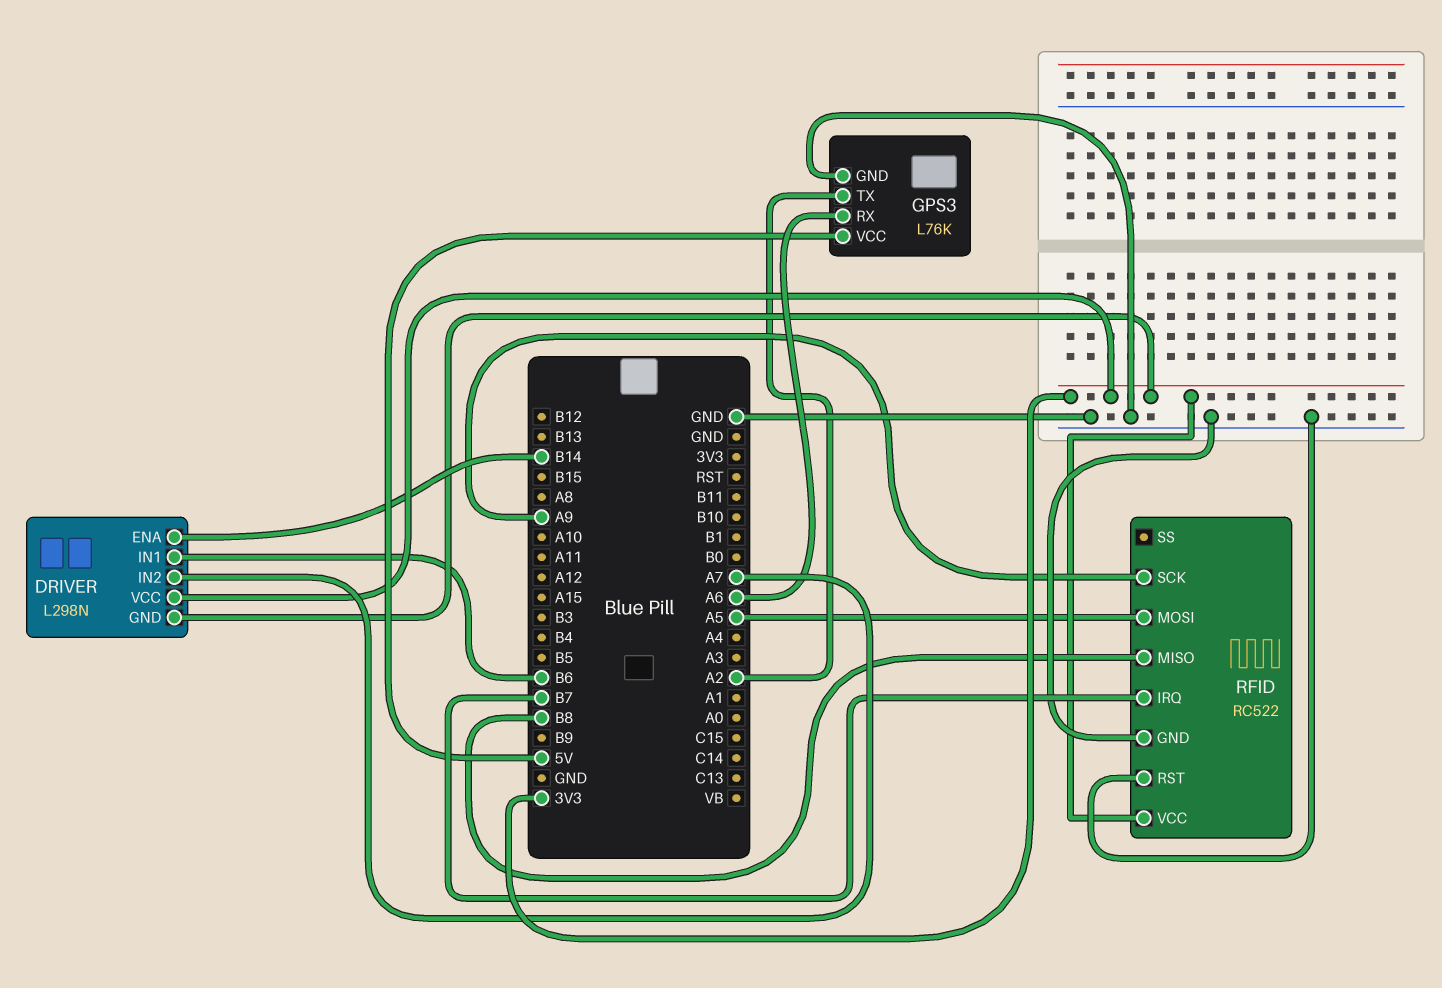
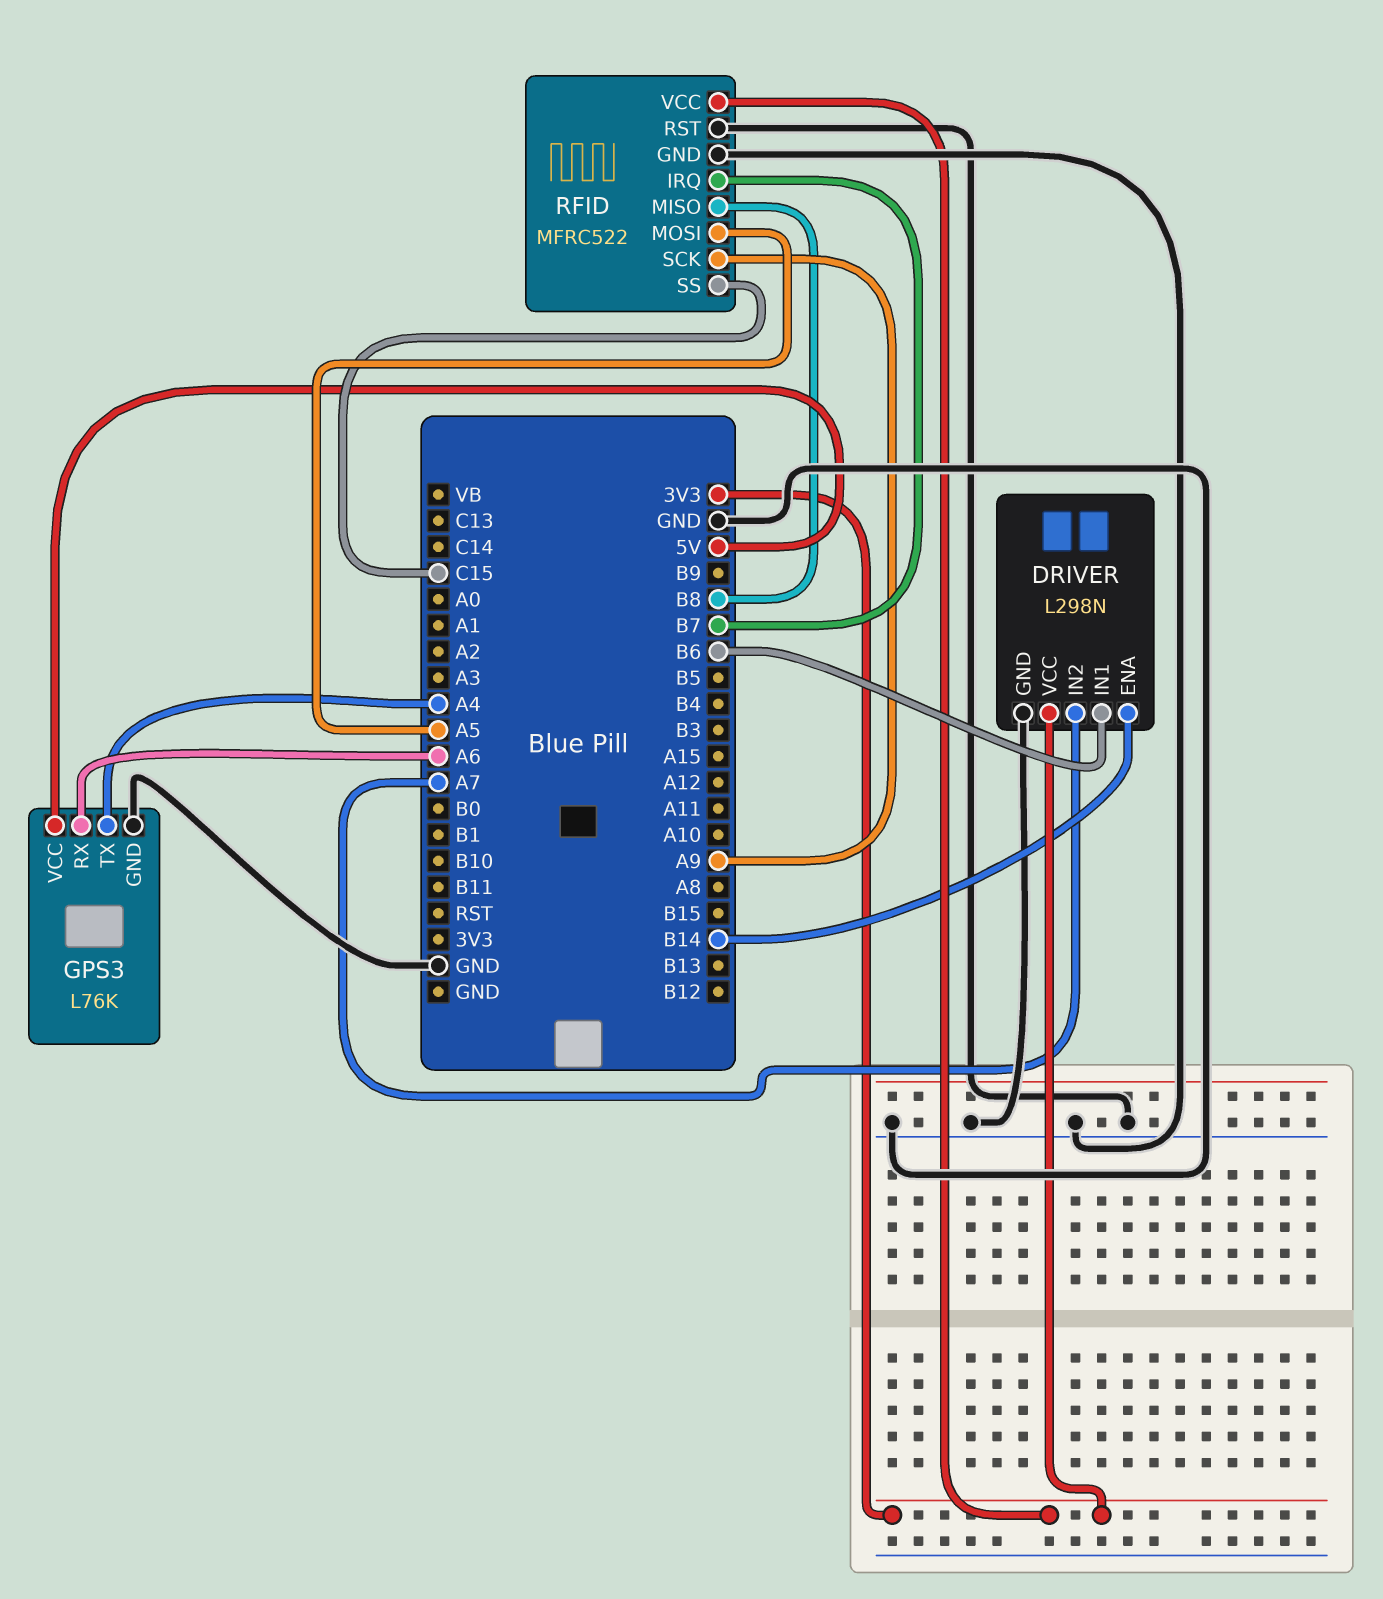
DRIVER pin GND: 3V3 -> GND
GPS3 pin TX: A2 -> A4
RFID: RC522 -> MFRC522
RFID pin SS: none -> C15

